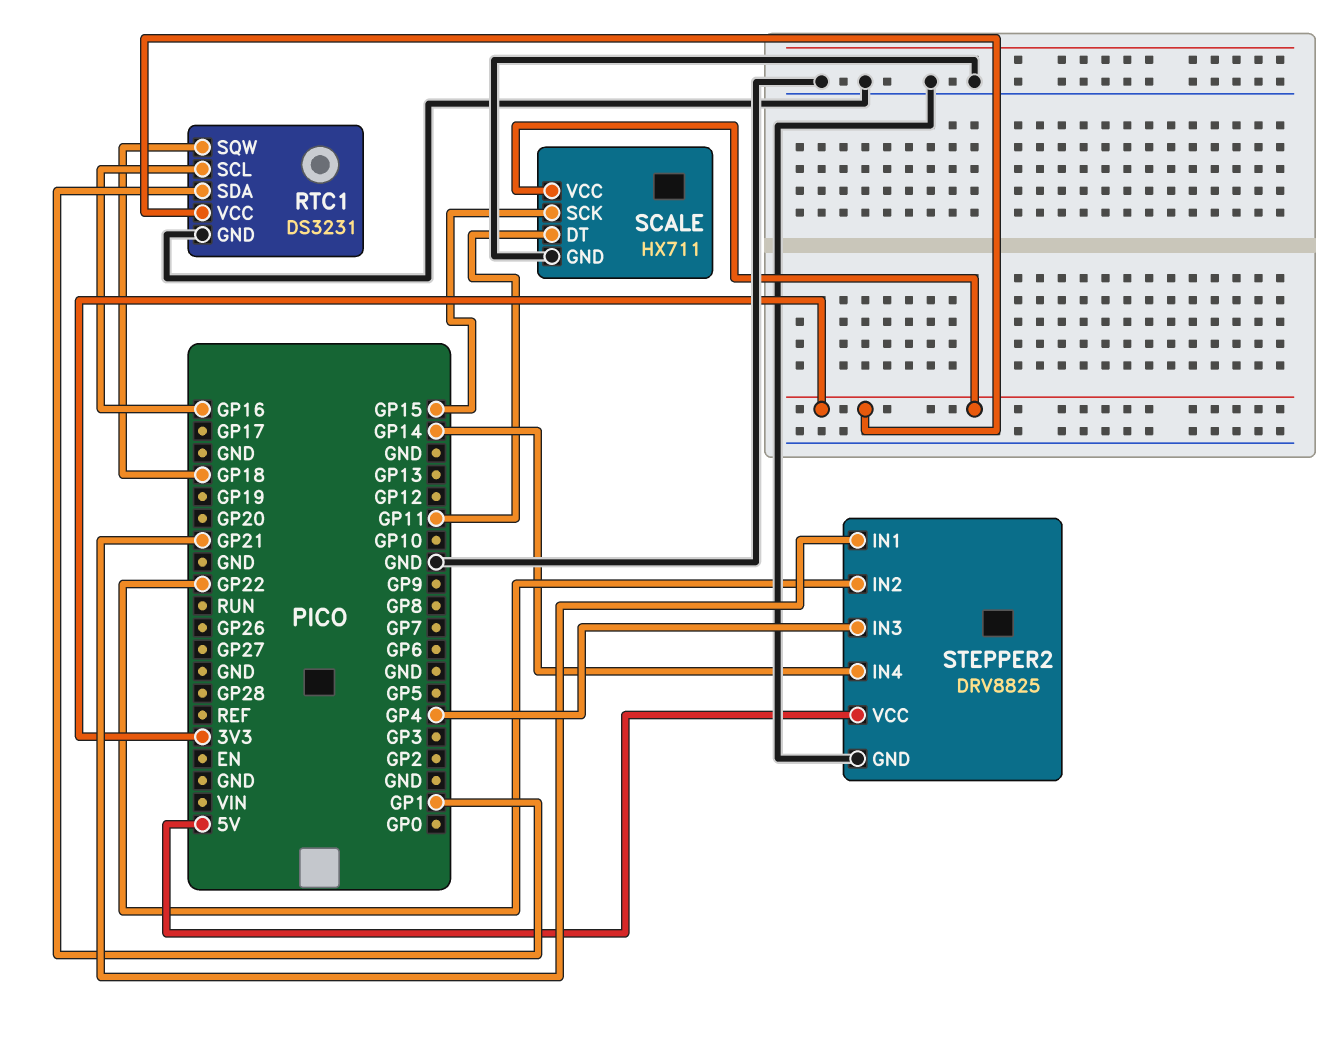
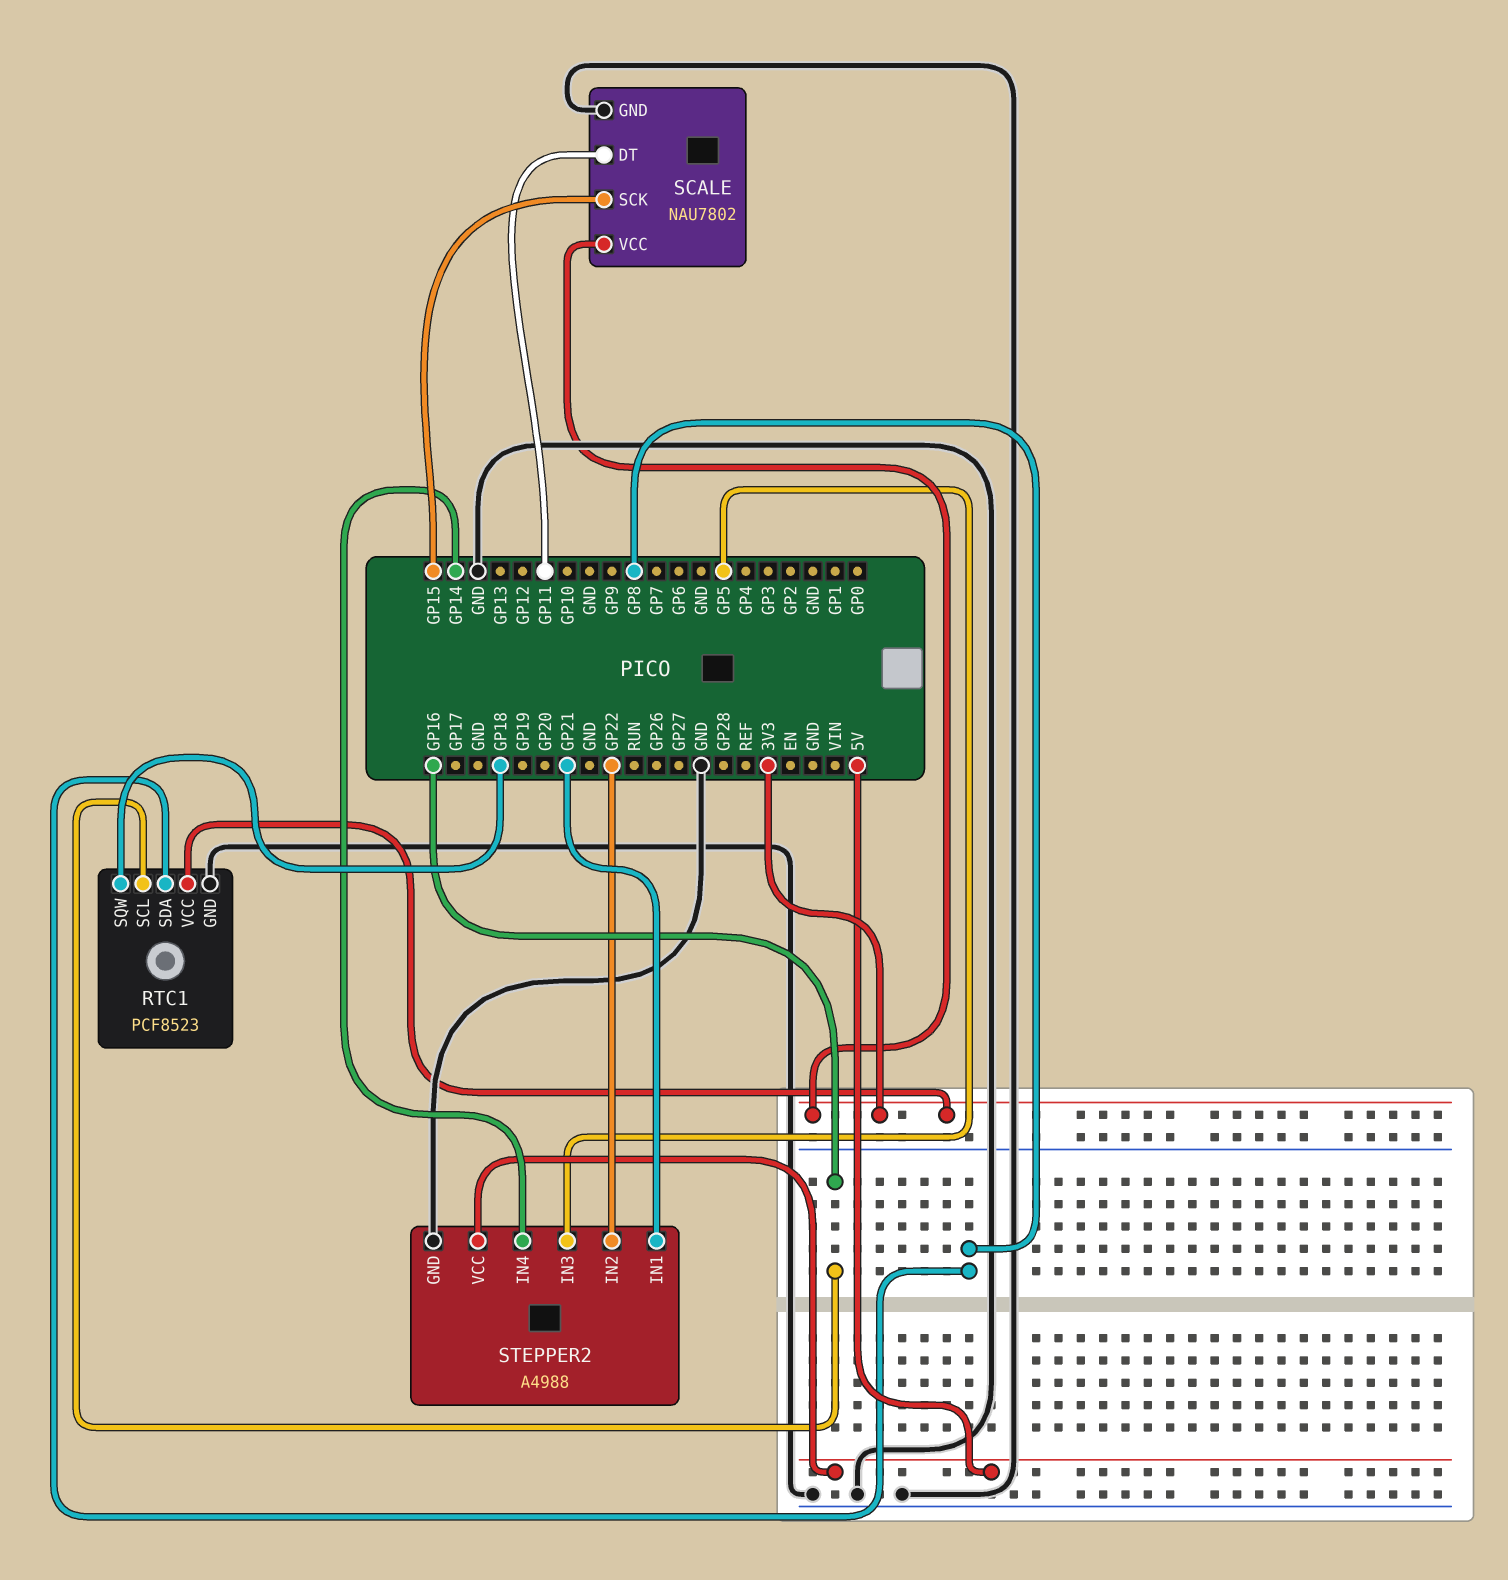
RTC1: DS3231 -> PCF8523
RTC1 pin SDA: GP1 -> GP8
SCALE: HX711 -> NAU7802
STEPPER2: DRV8825 -> A4988
STEPPER2 pin IN3: GP4 -> GP5

